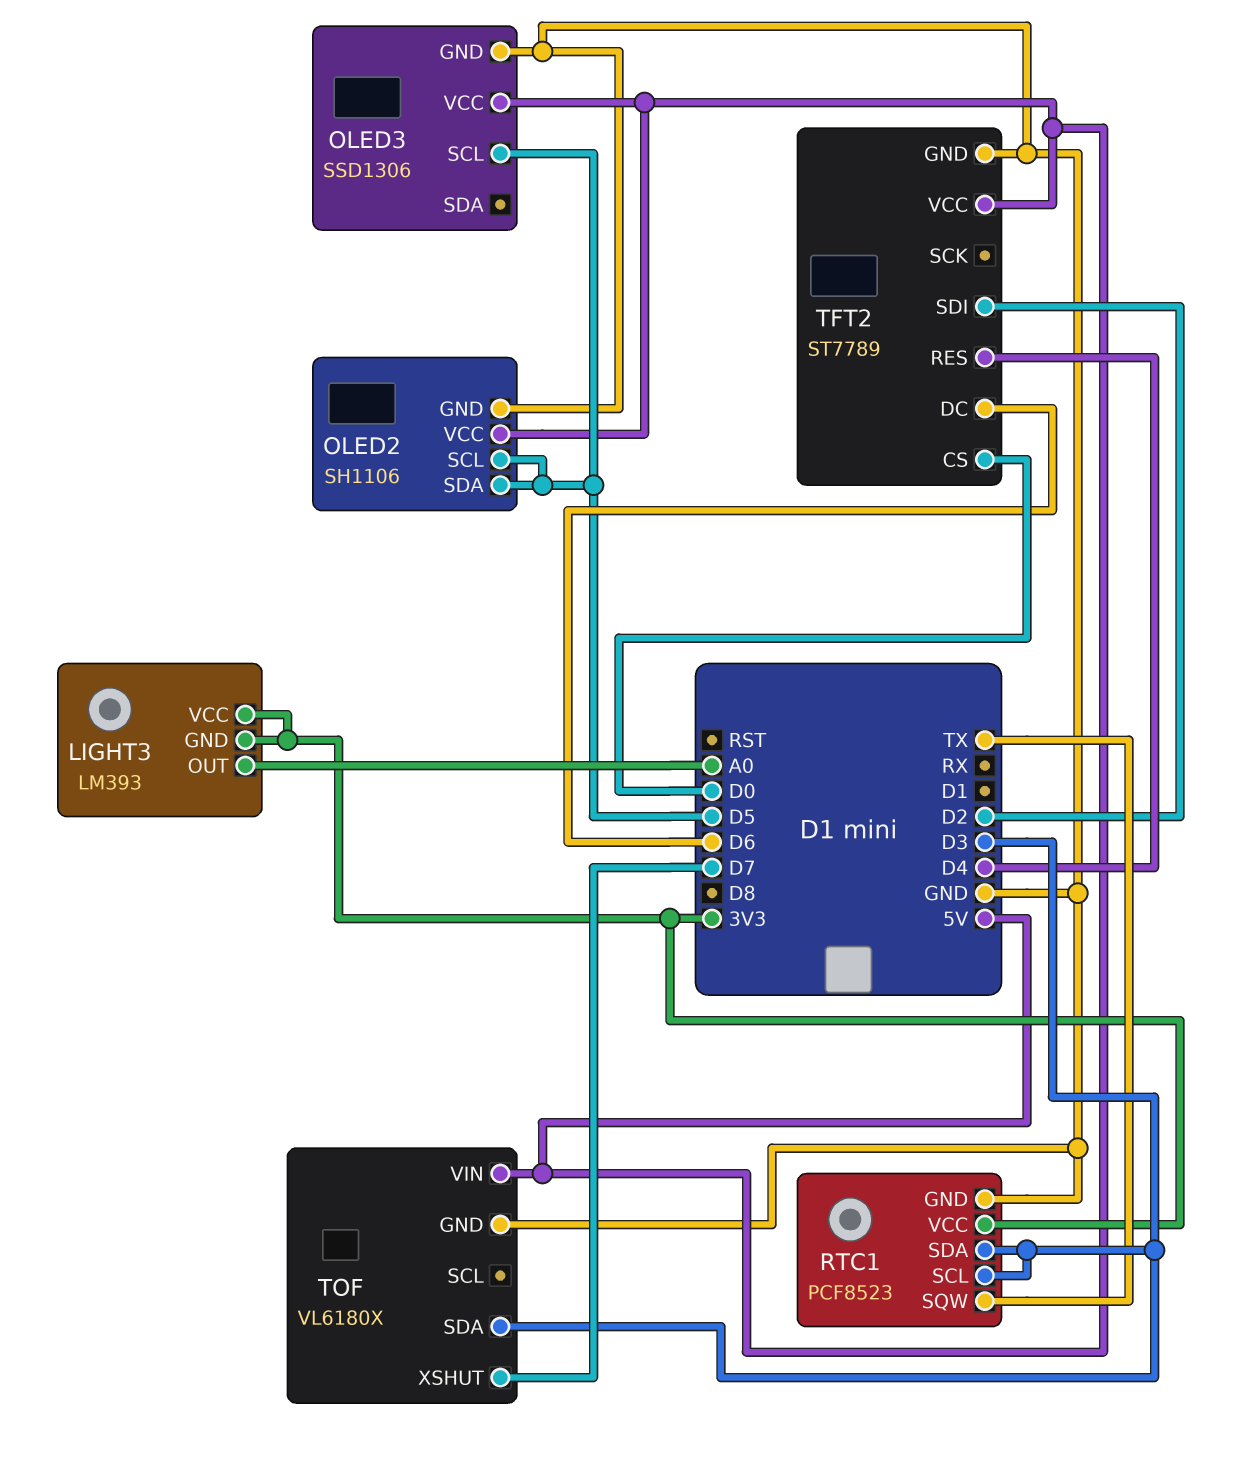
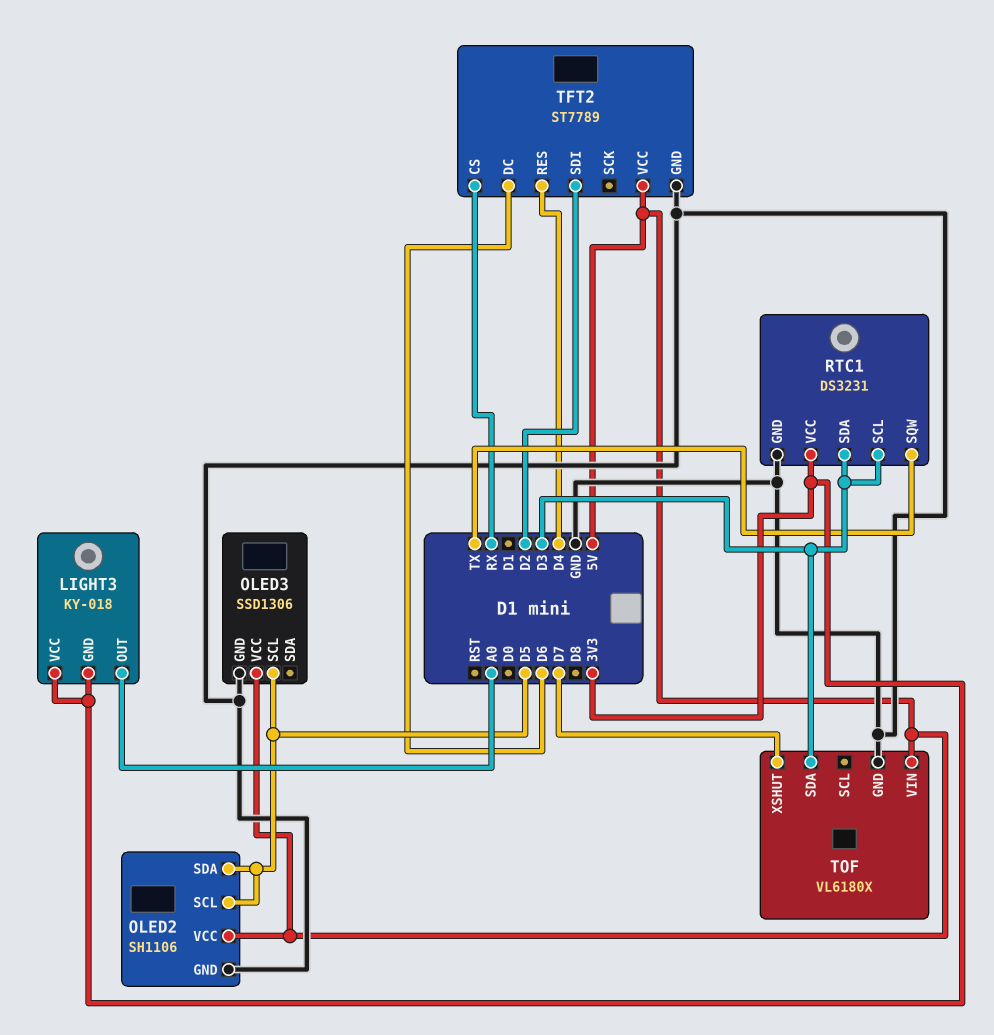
LIGHT3: LM393 -> KY-018
RTC1: PCF8523 -> DS3231
TFT2 pin CS: D0 -> RX

